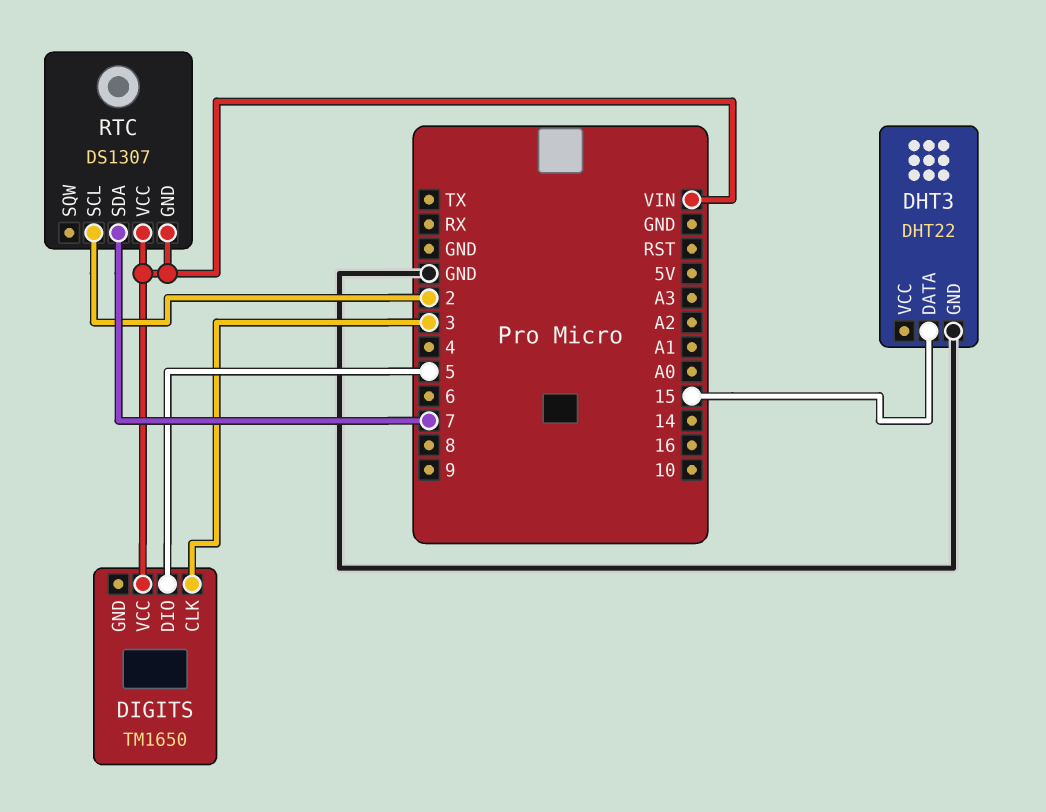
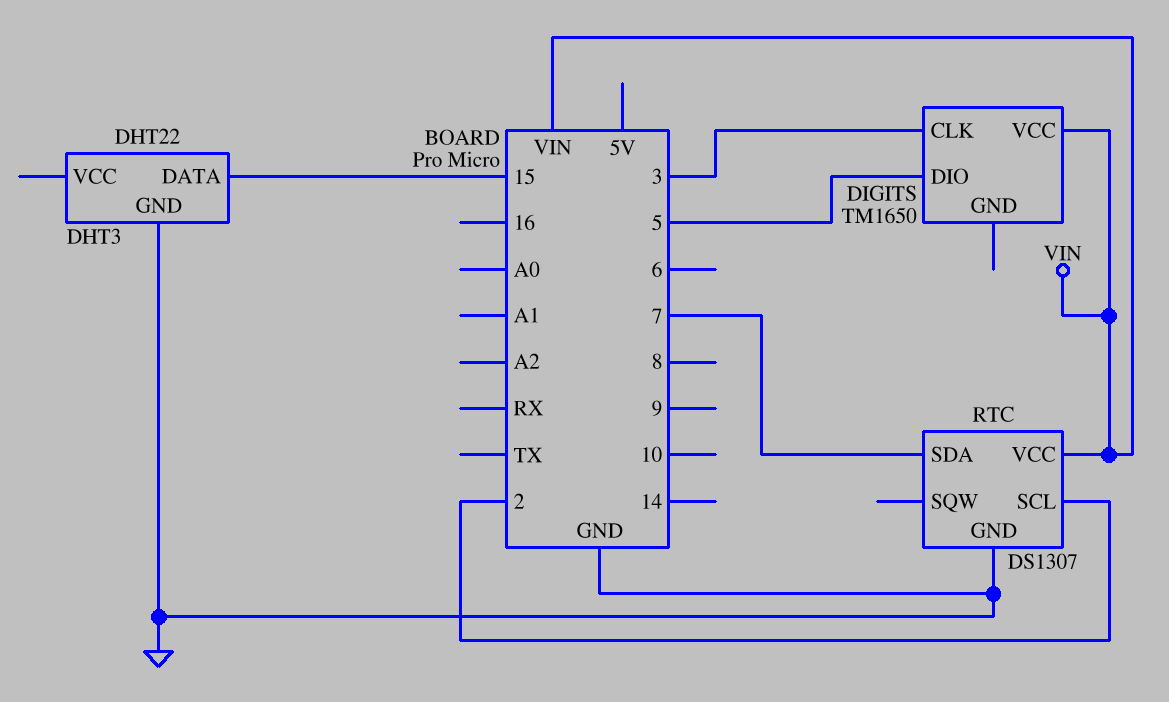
RTC pin GND: VIN -> GND

